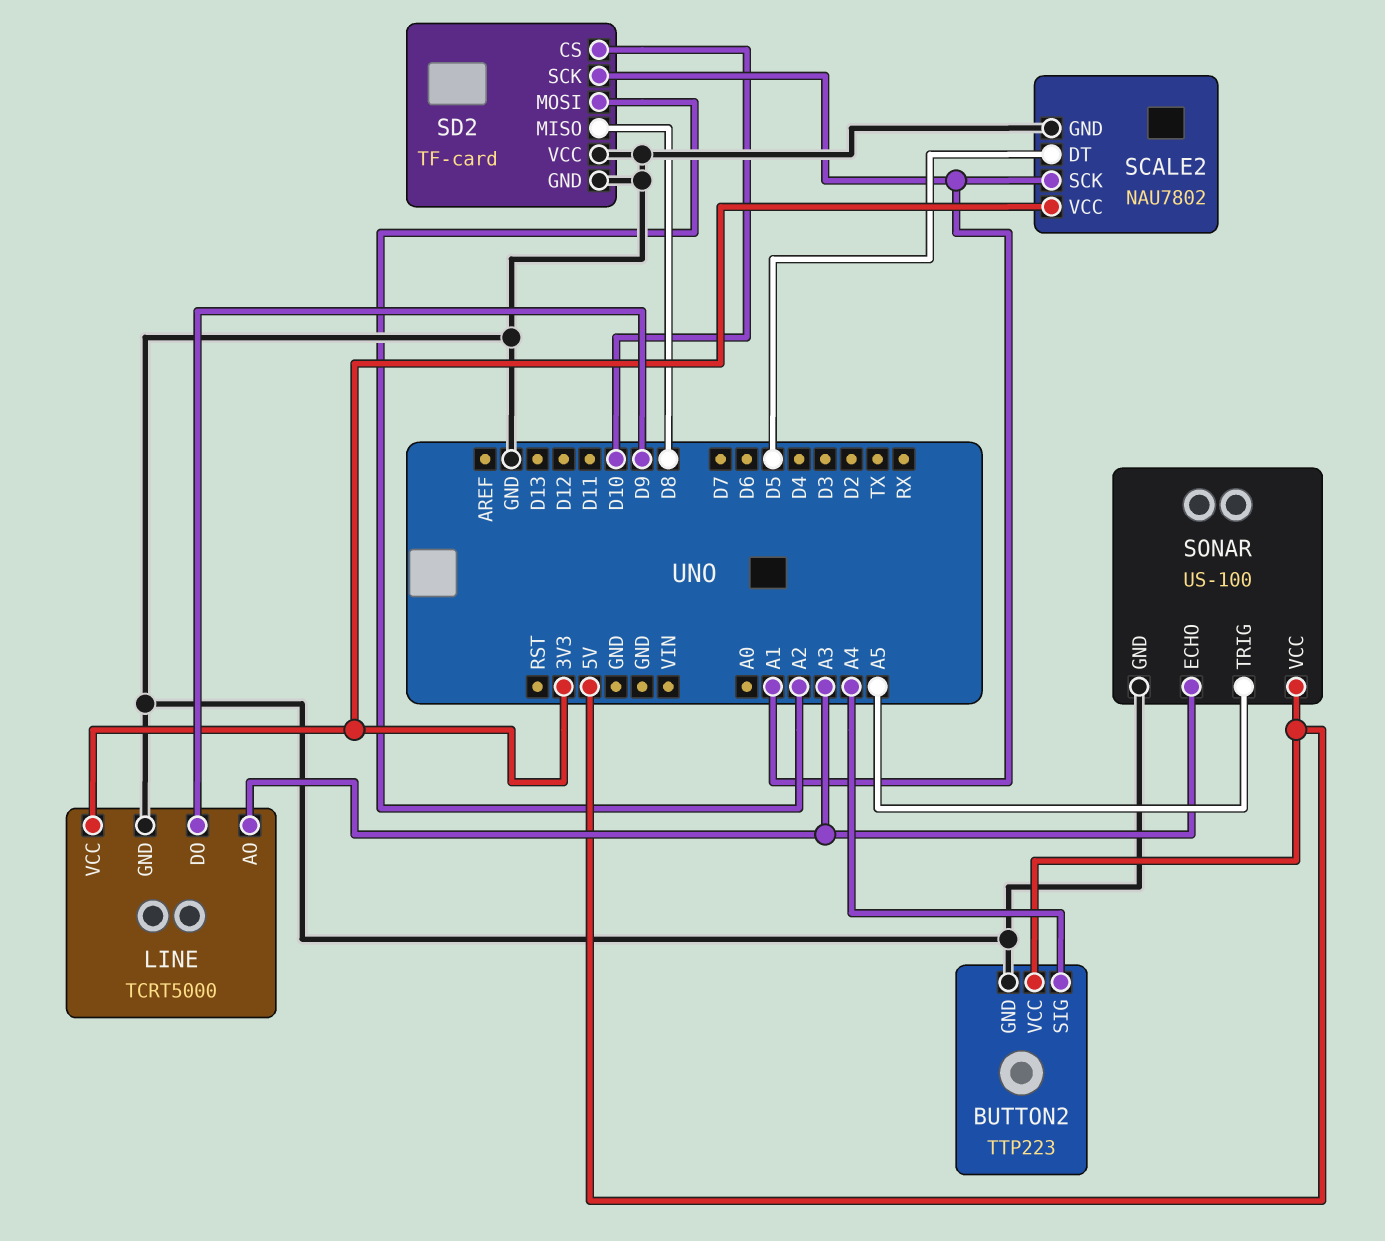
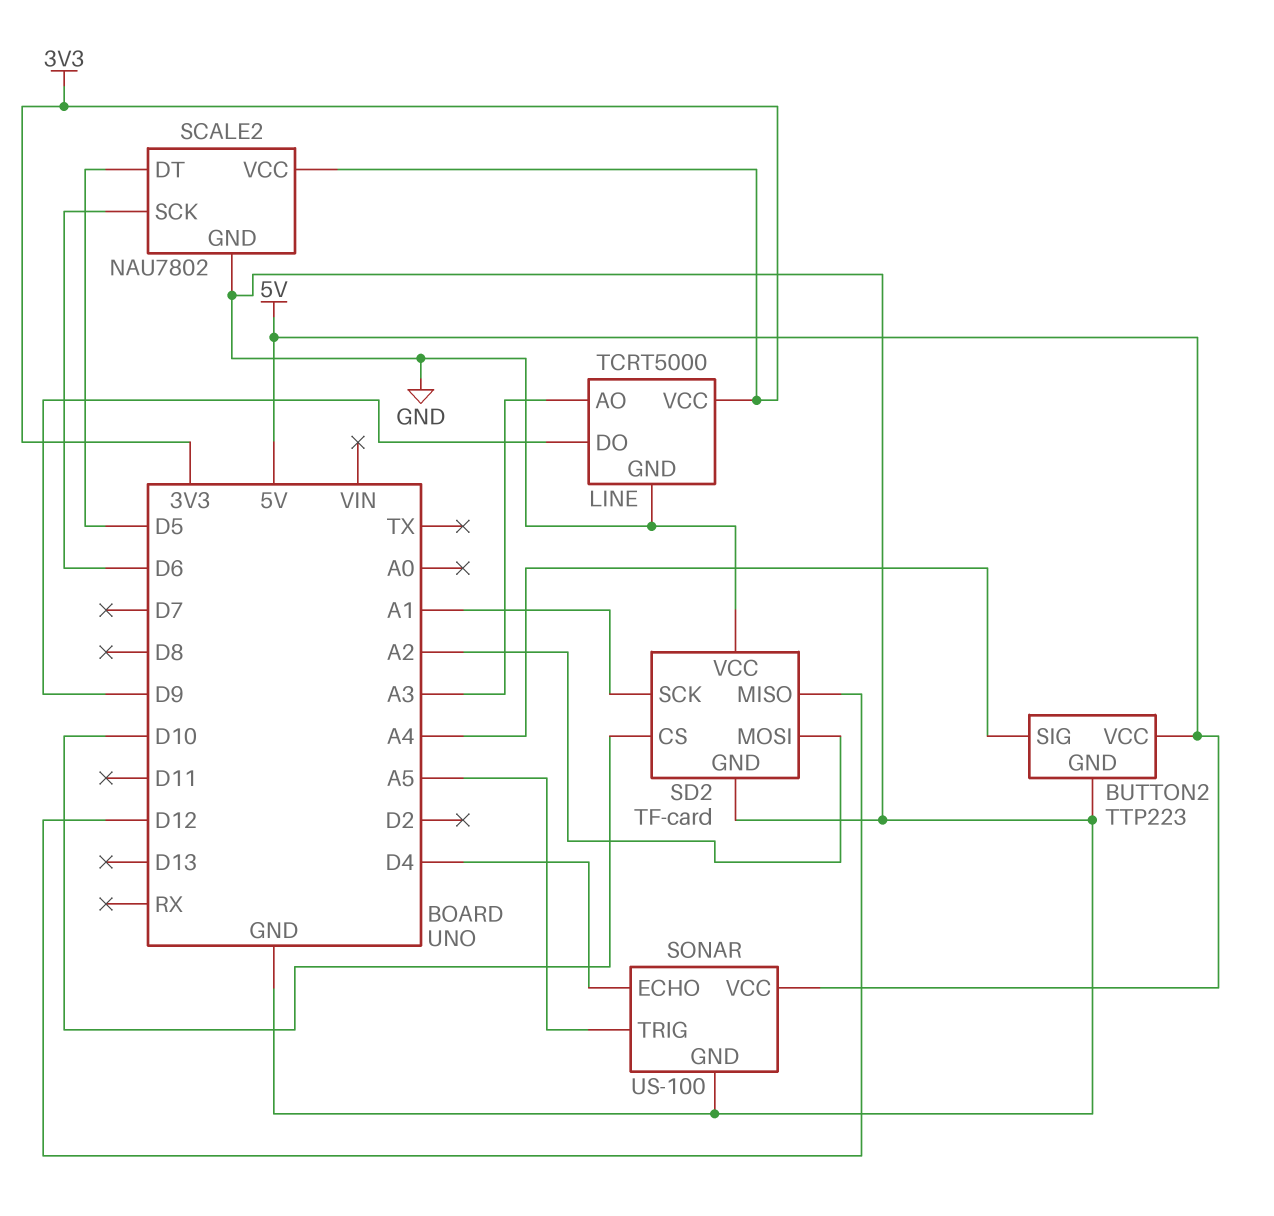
SCALE2 pin SCK: A1 -> D6
SD2 pin MISO: D8 -> D12
SONAR pin ECHO: A3 -> D4

